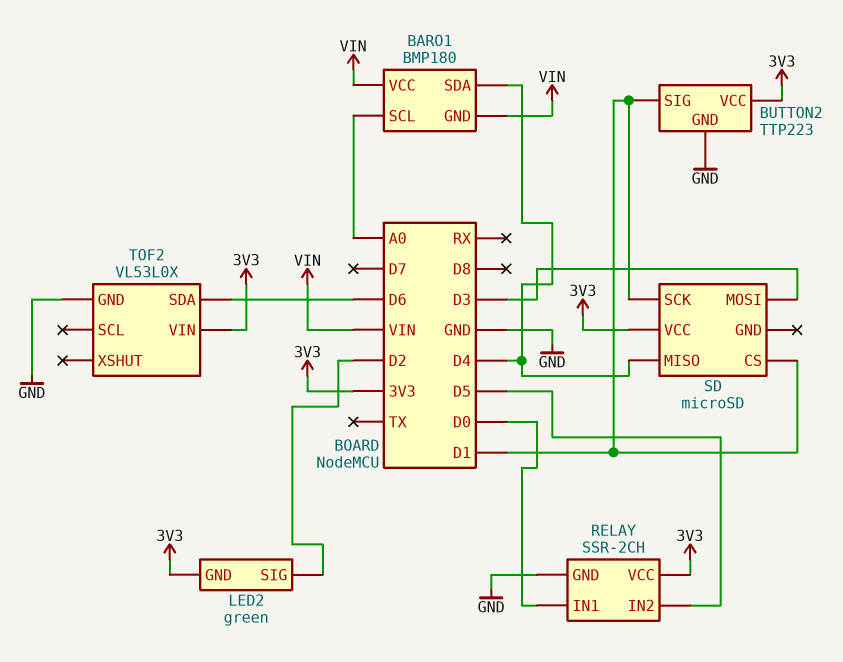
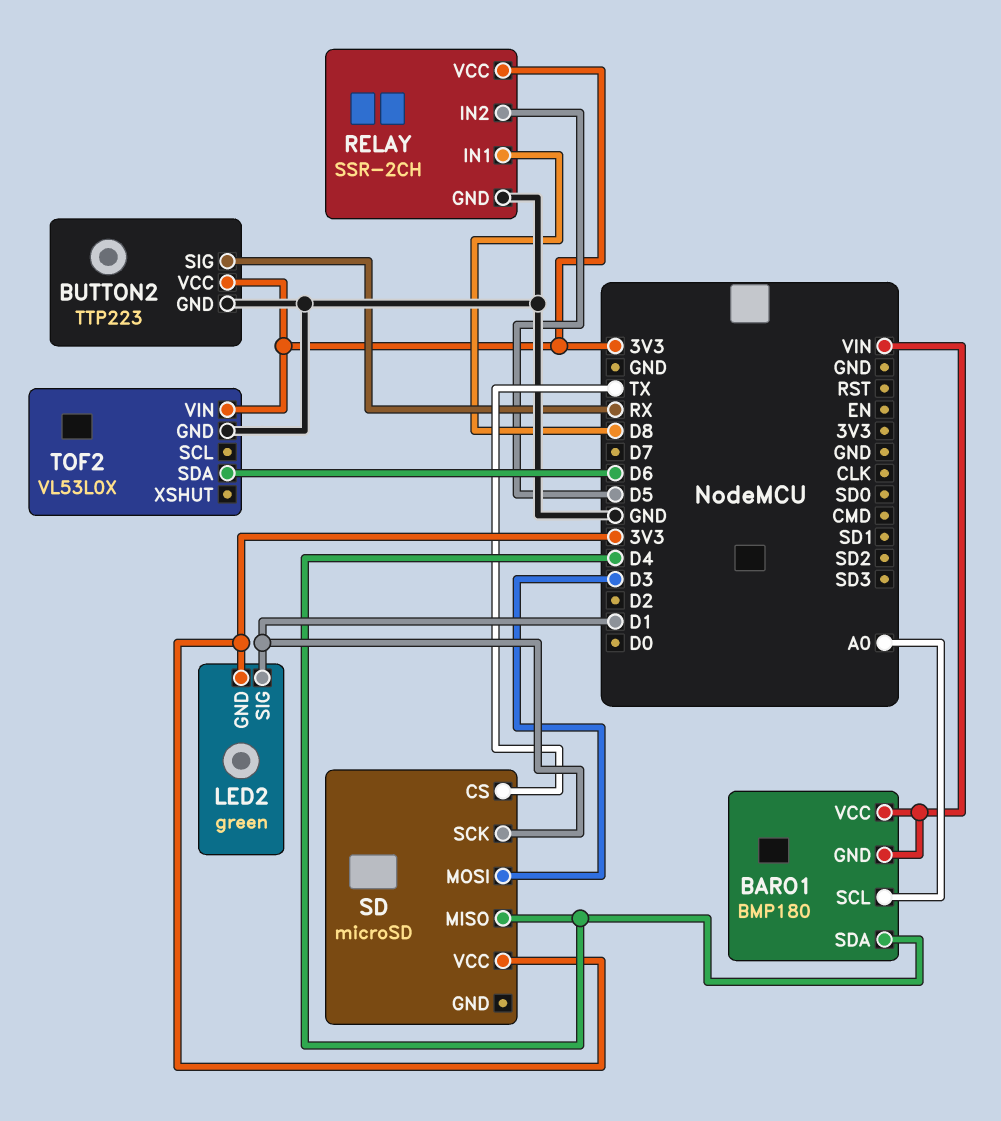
BUTTON2 pin SIG: D1 -> RX
LED2 pin SIG: D2 -> D1
RELAY pin IN1: D0 -> D8
SD pin CS: D1 -> TX

